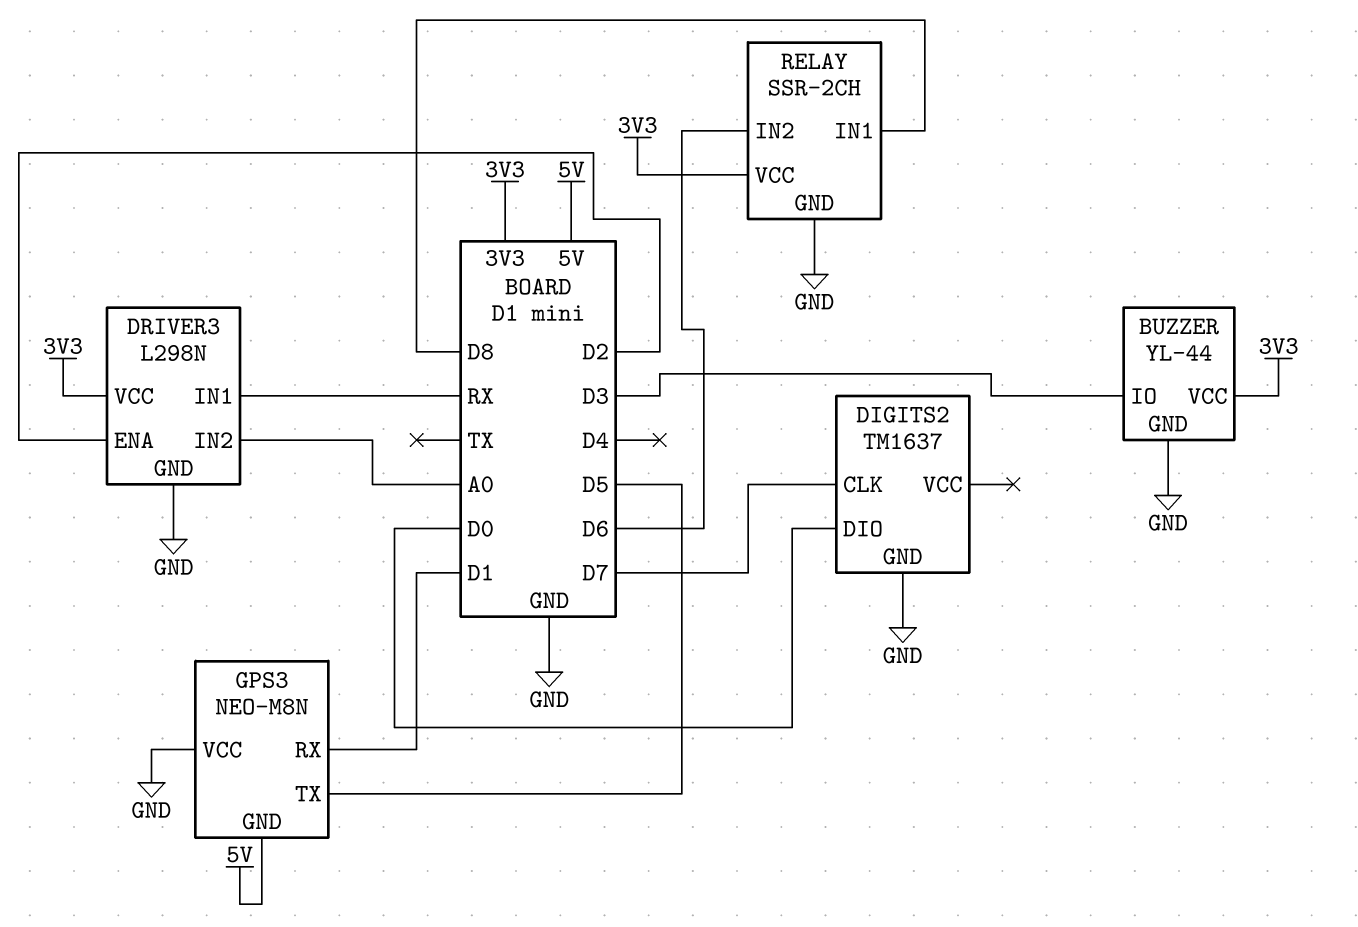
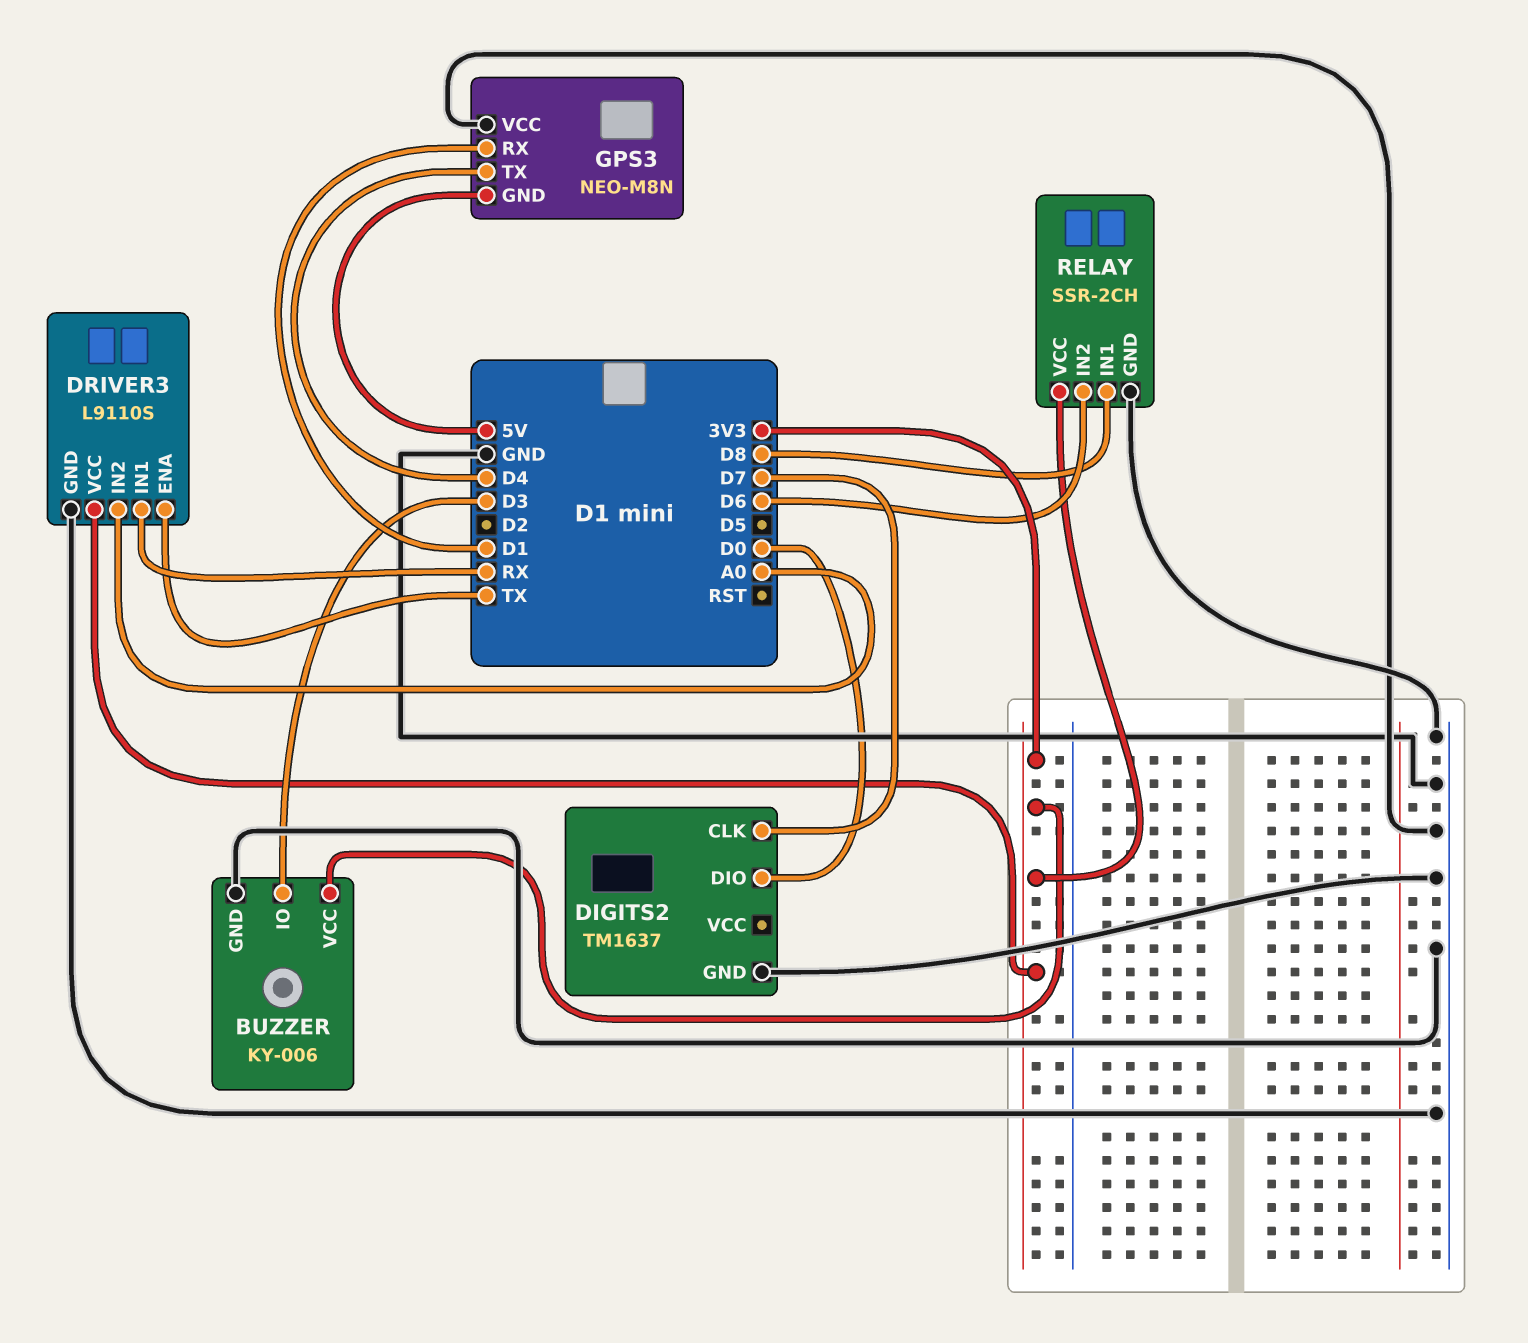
BUZZER: YL-44 -> KY-006
DRIVER3: L298N -> L9110S
DRIVER3 pin ENA: D2 -> TX
GPS3 pin TX: D5 -> D4

